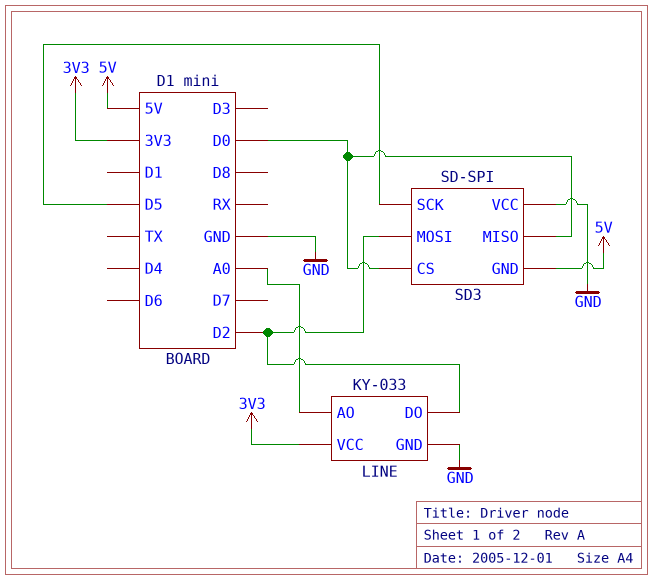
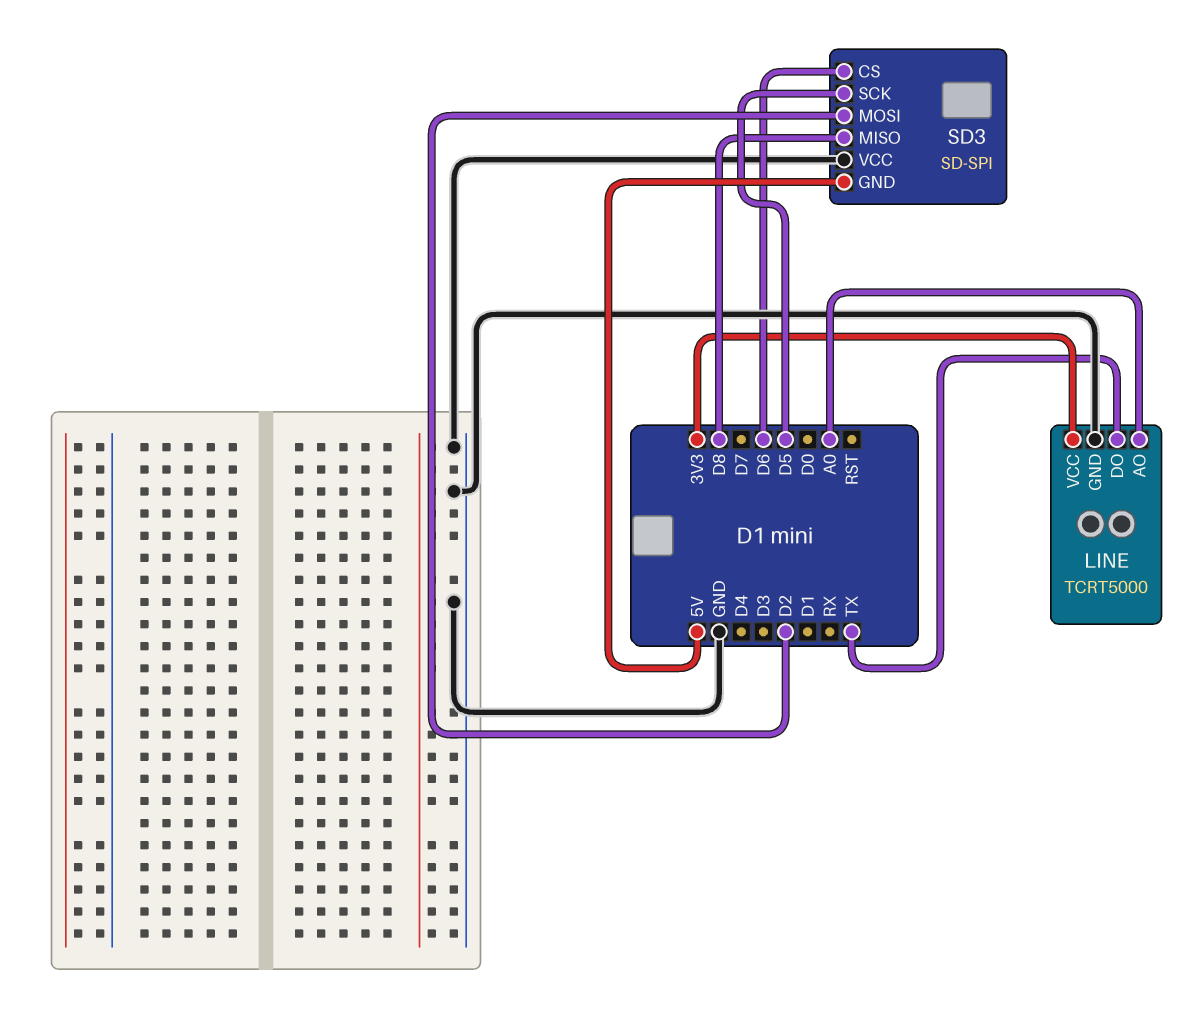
LINE: KY-033 -> TCRT5000
LINE pin DO: D2 -> TX
SD3 pin CS: D0 -> D6
SD3 pin MISO: D0 -> D8

